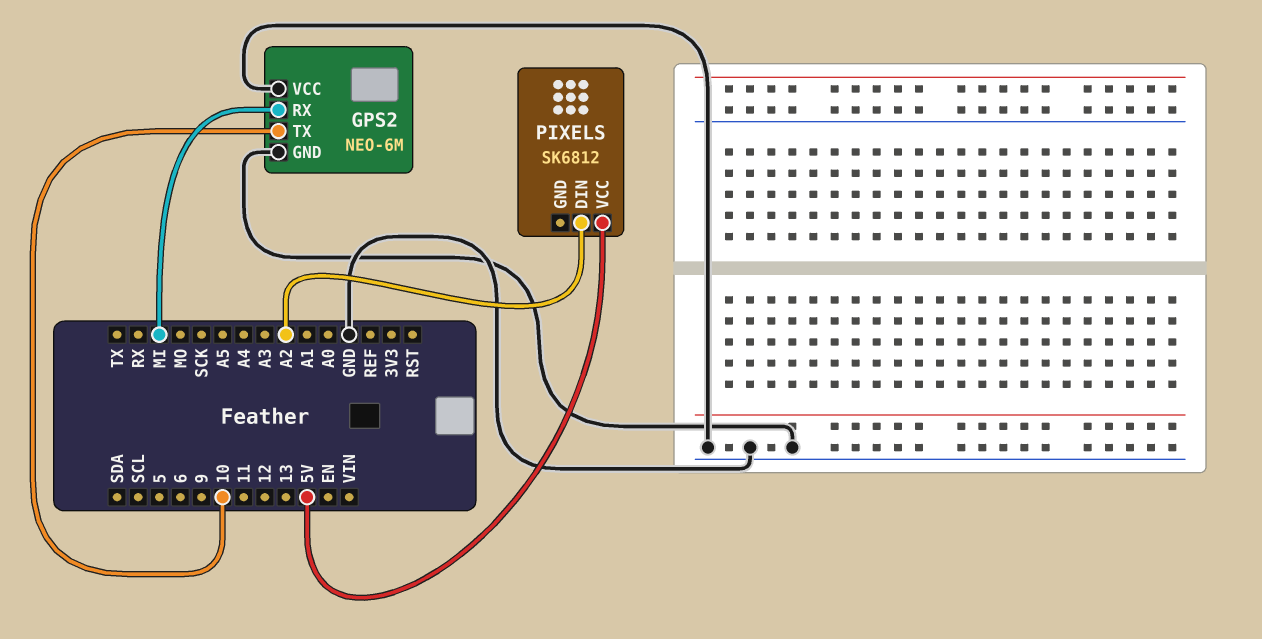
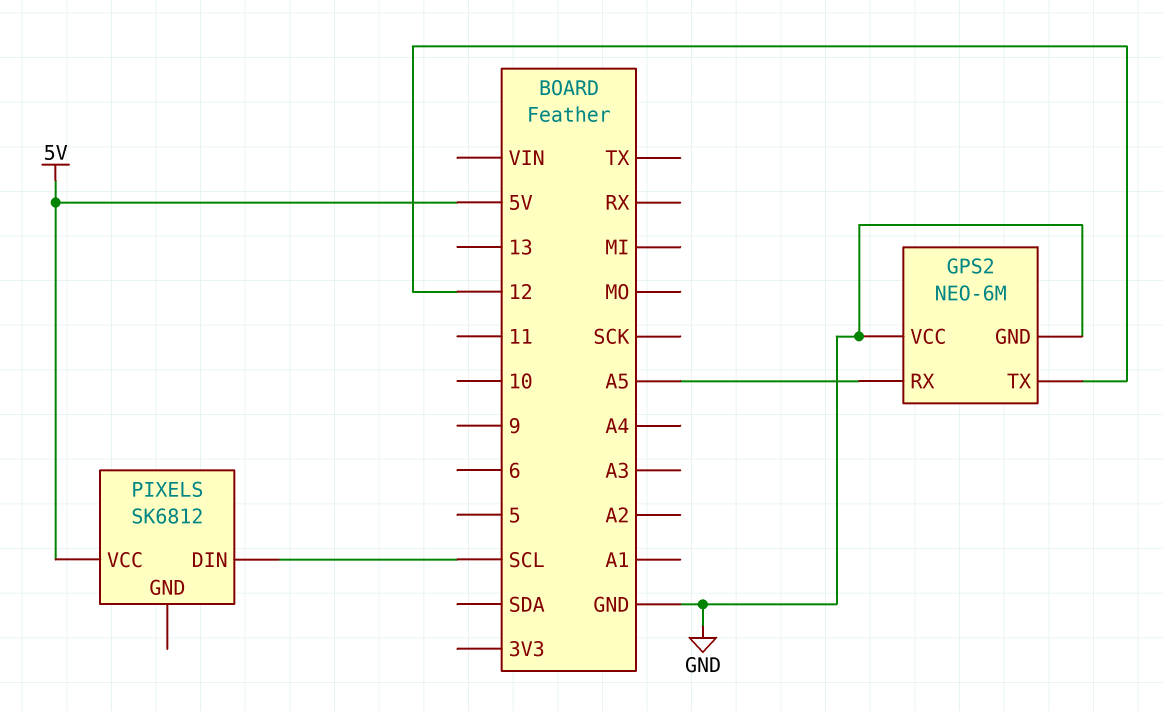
GPS2 pin RX: MI -> A5
GPS2 pin TX: 10 -> 12
PIXELS pin DIN: A2 -> SCL

